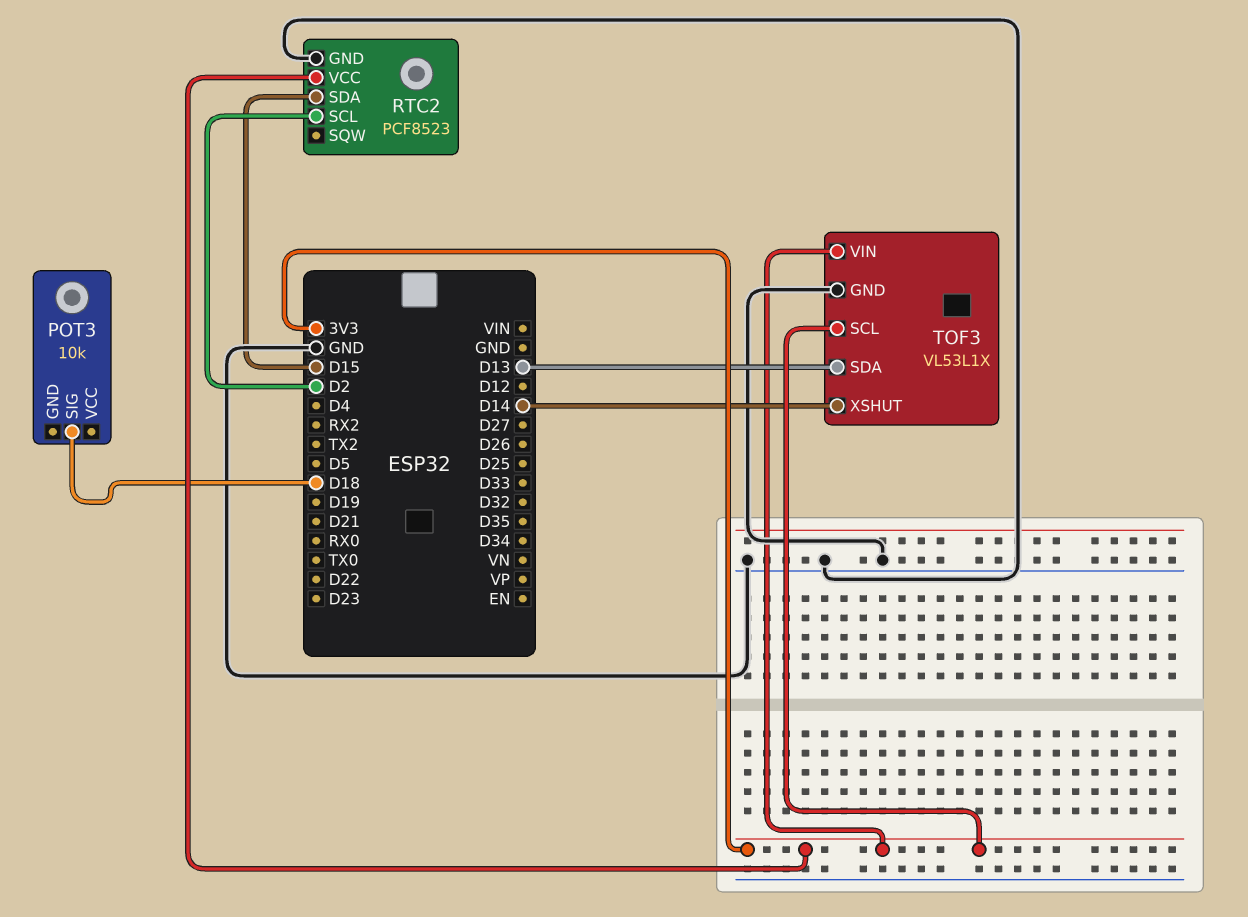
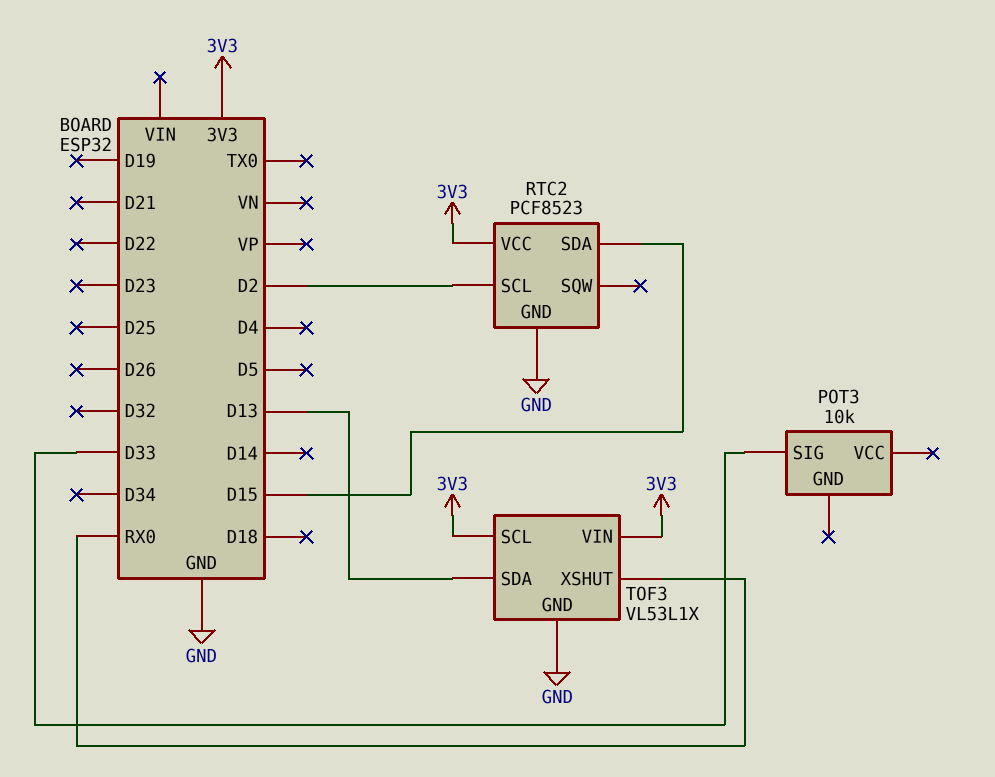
POT3 pin SIG: D18 -> D33
TOF3 pin XSHUT: D14 -> RX0

